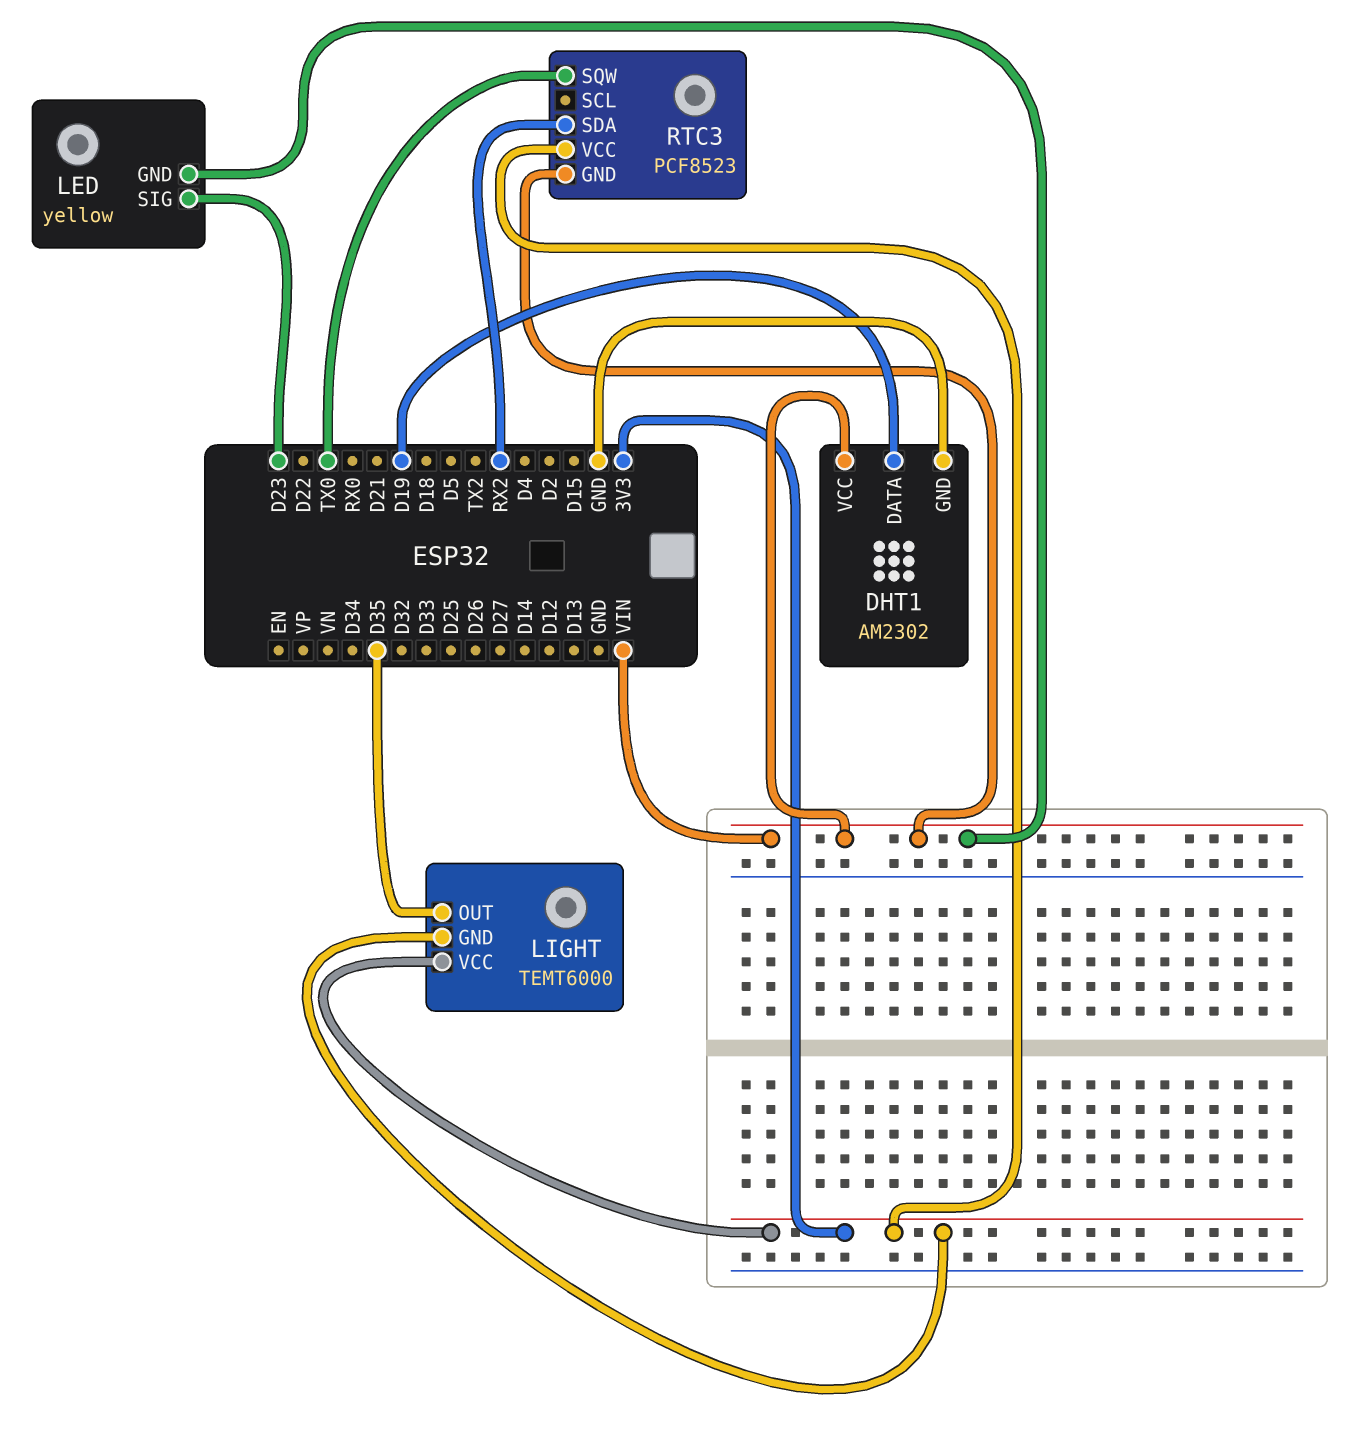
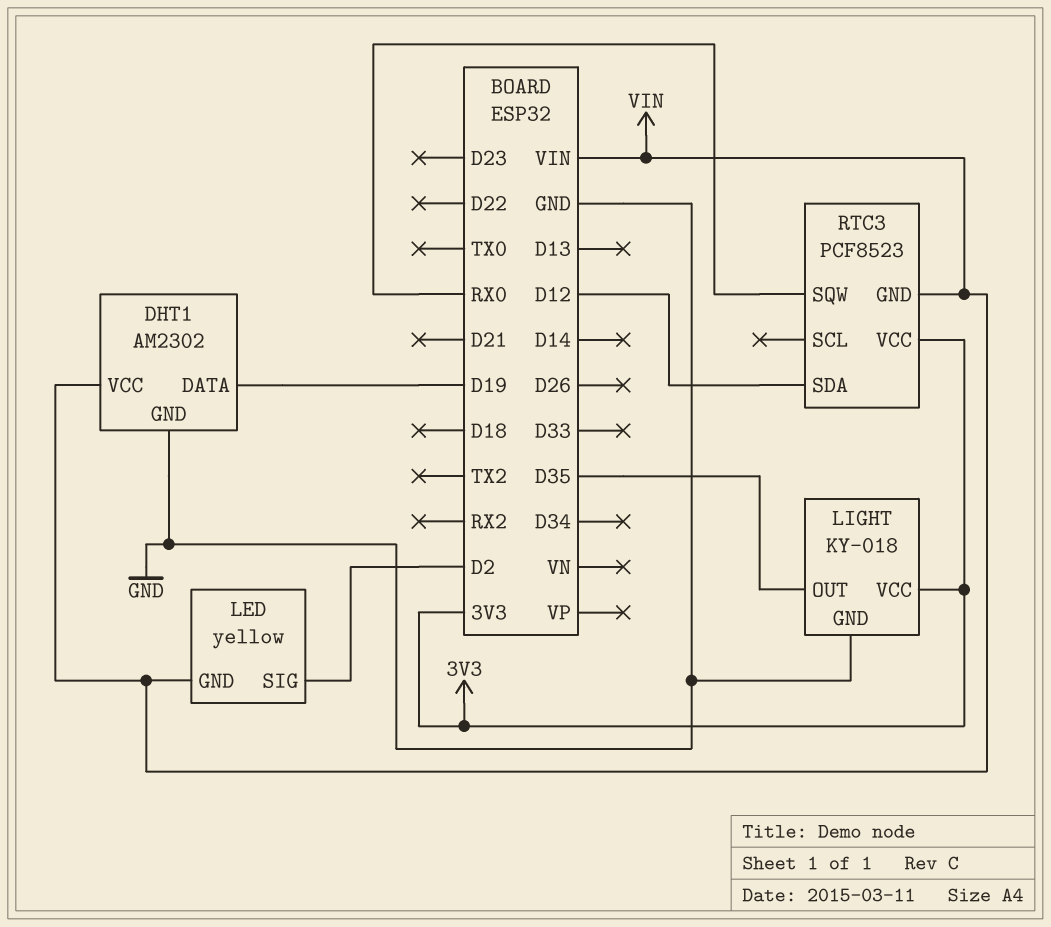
LED pin SIG: D23 -> D2
LIGHT: TEMT6000 -> KY-018
LIGHT pin GND: 3V3 -> GND
RTC3 pin SDA: RX2 -> D12
RTC3 pin SQW: TX0 -> RX0

